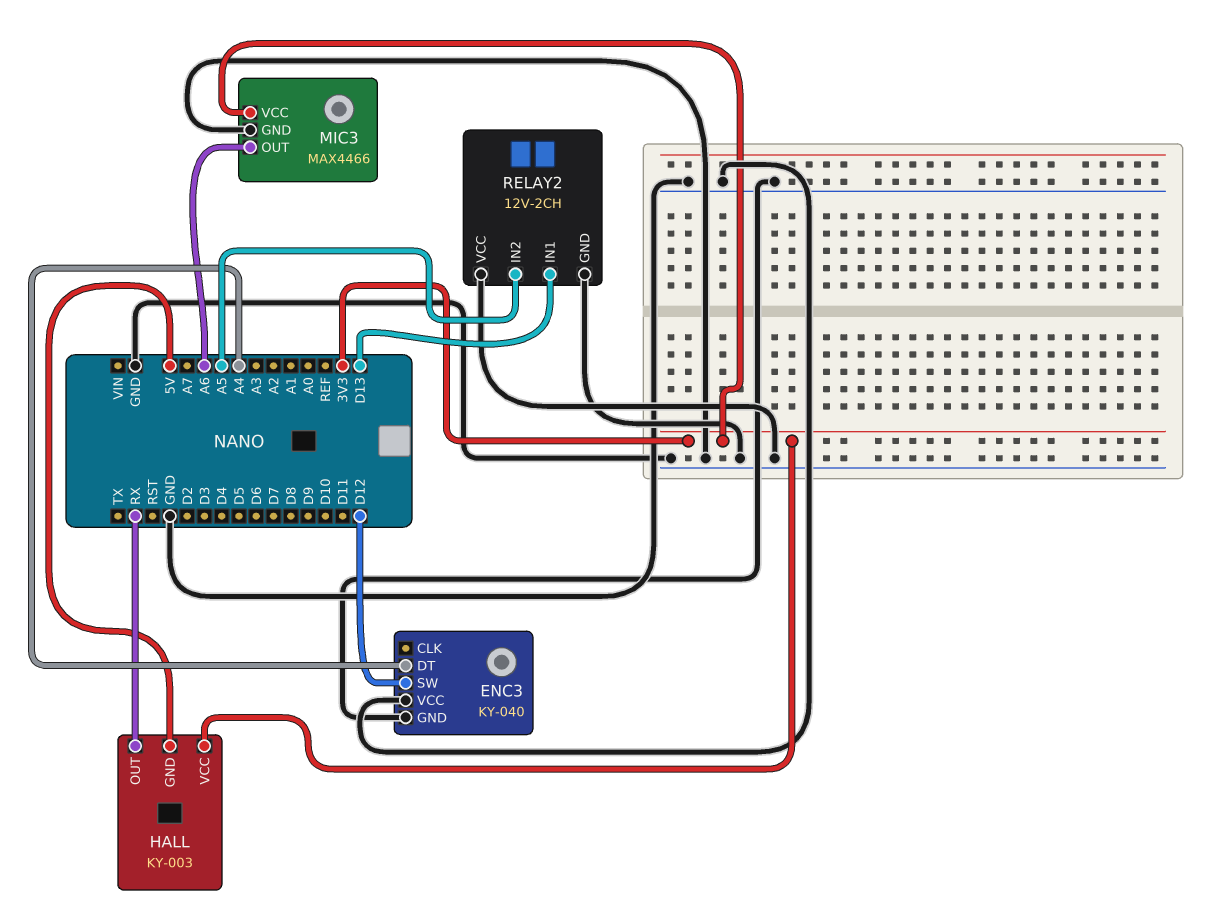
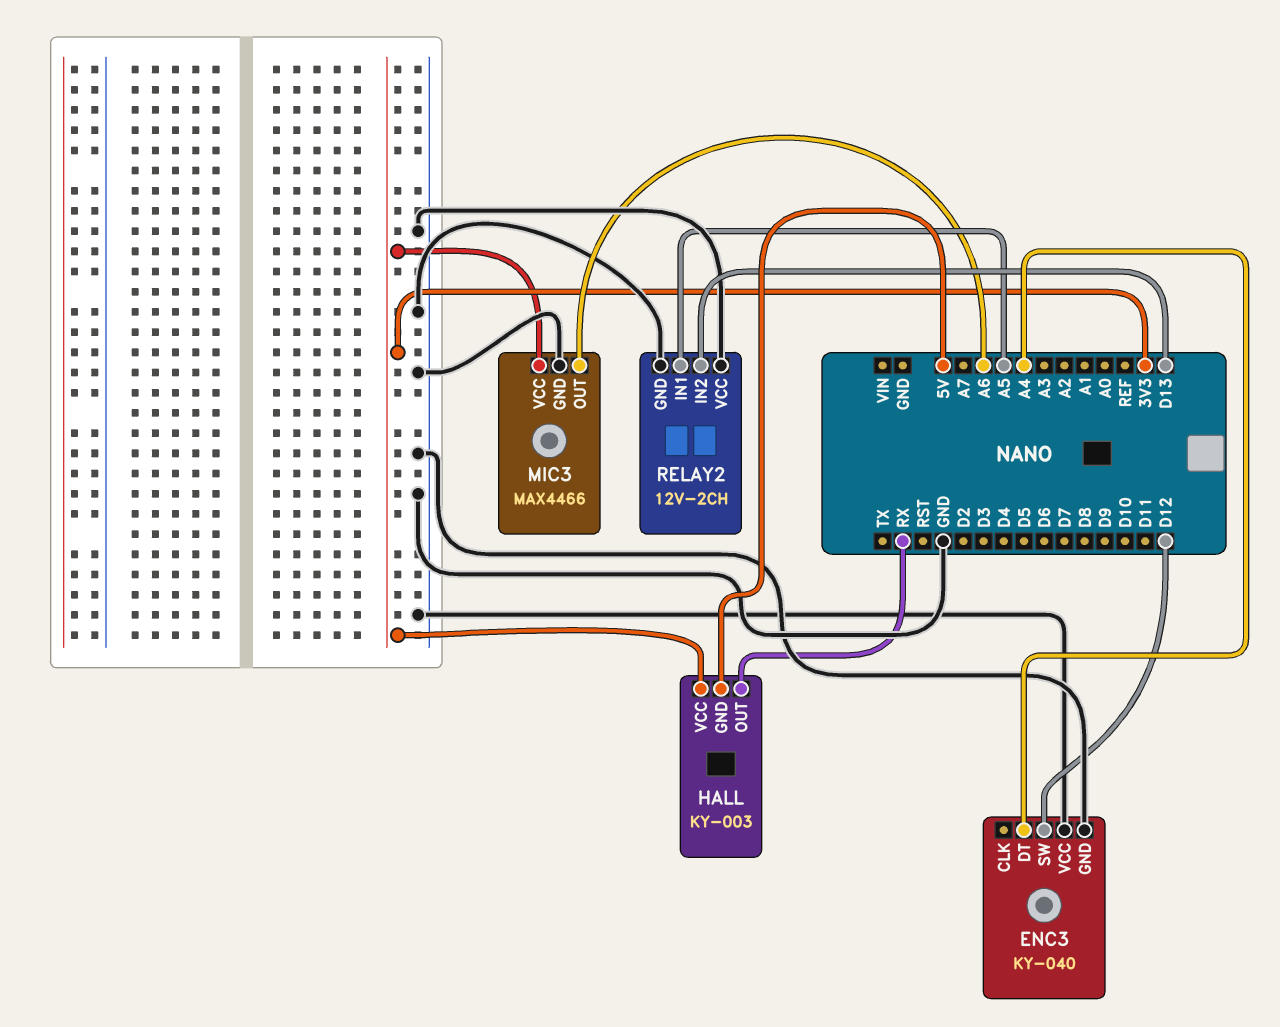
RELAY2 pin IN1: D13 -> A5
RELAY2 pin IN2: A5 -> D13

